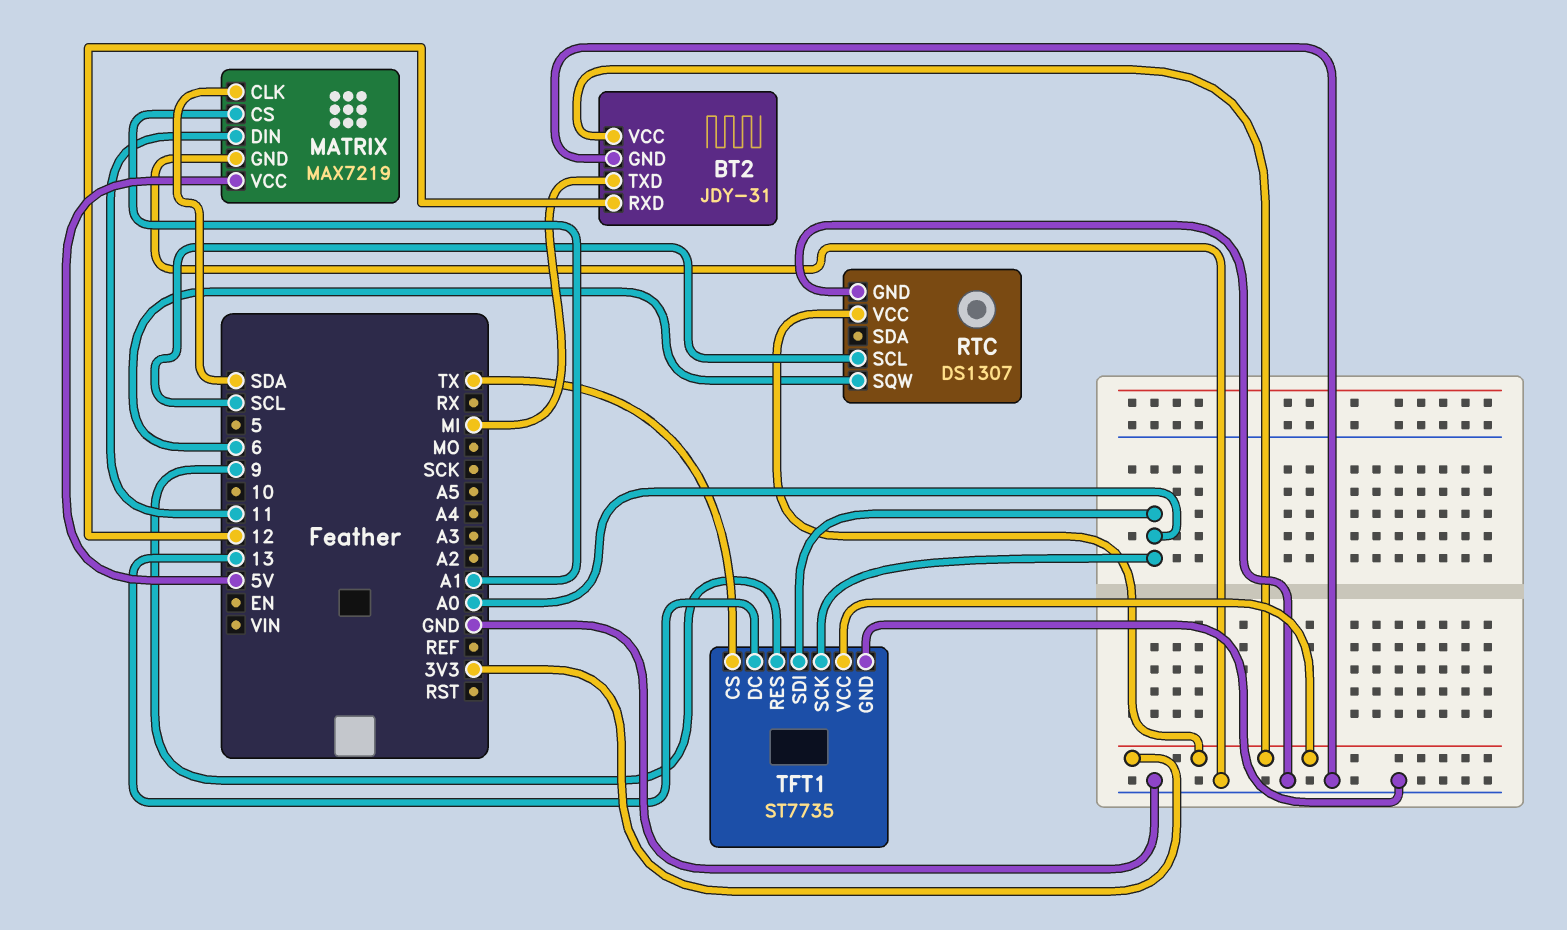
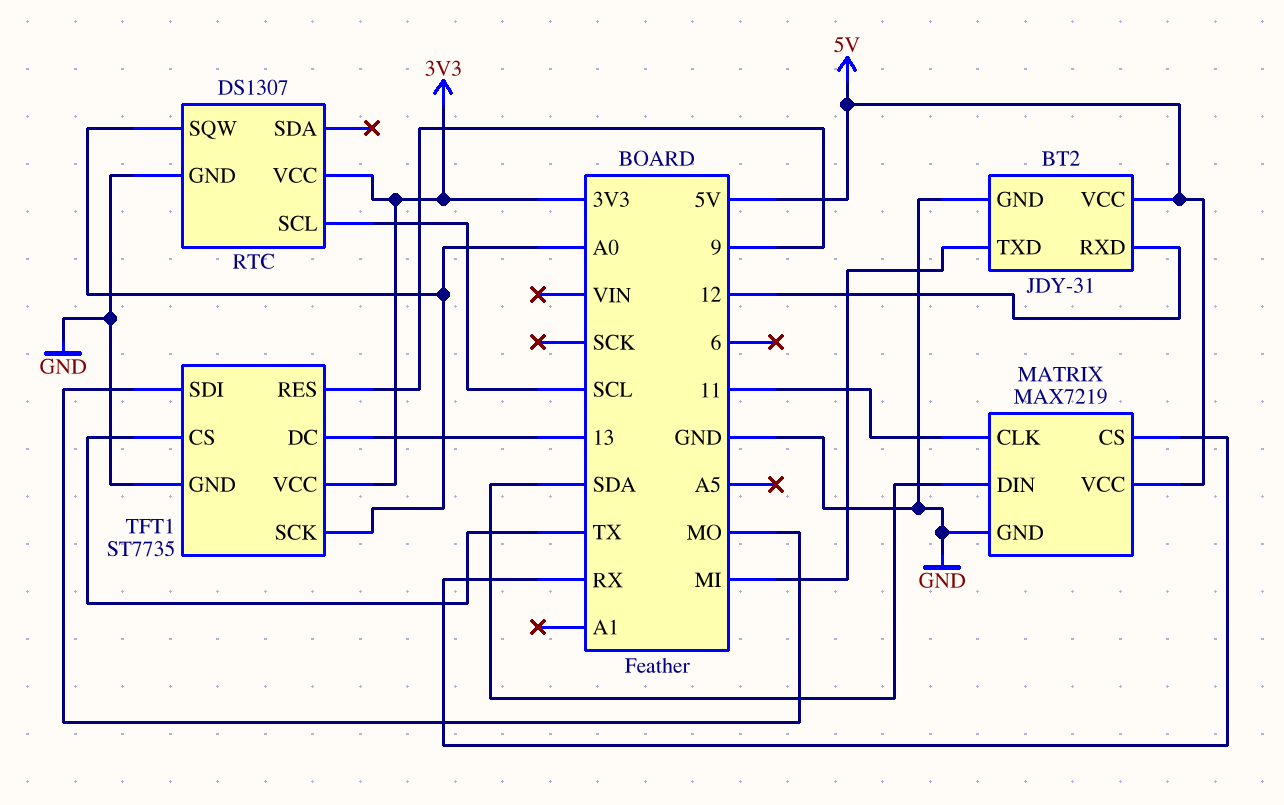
BT2 pin VCC: 3V3 -> 5V
MATRIX pin CLK: SDA -> 11
MATRIX pin CS: A1 -> RX
MATRIX pin DIN: 11 -> SDA
RTC pin SQW: 6 -> A0
TFT1 pin SDI: A0 -> MO

